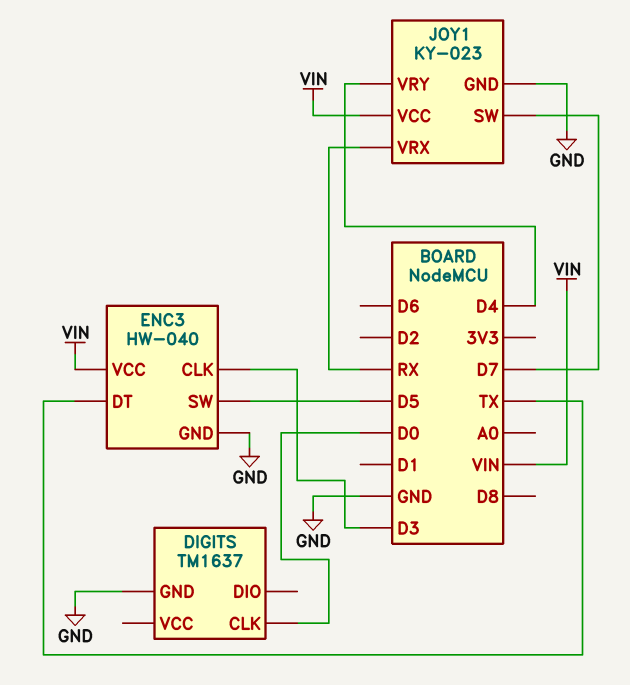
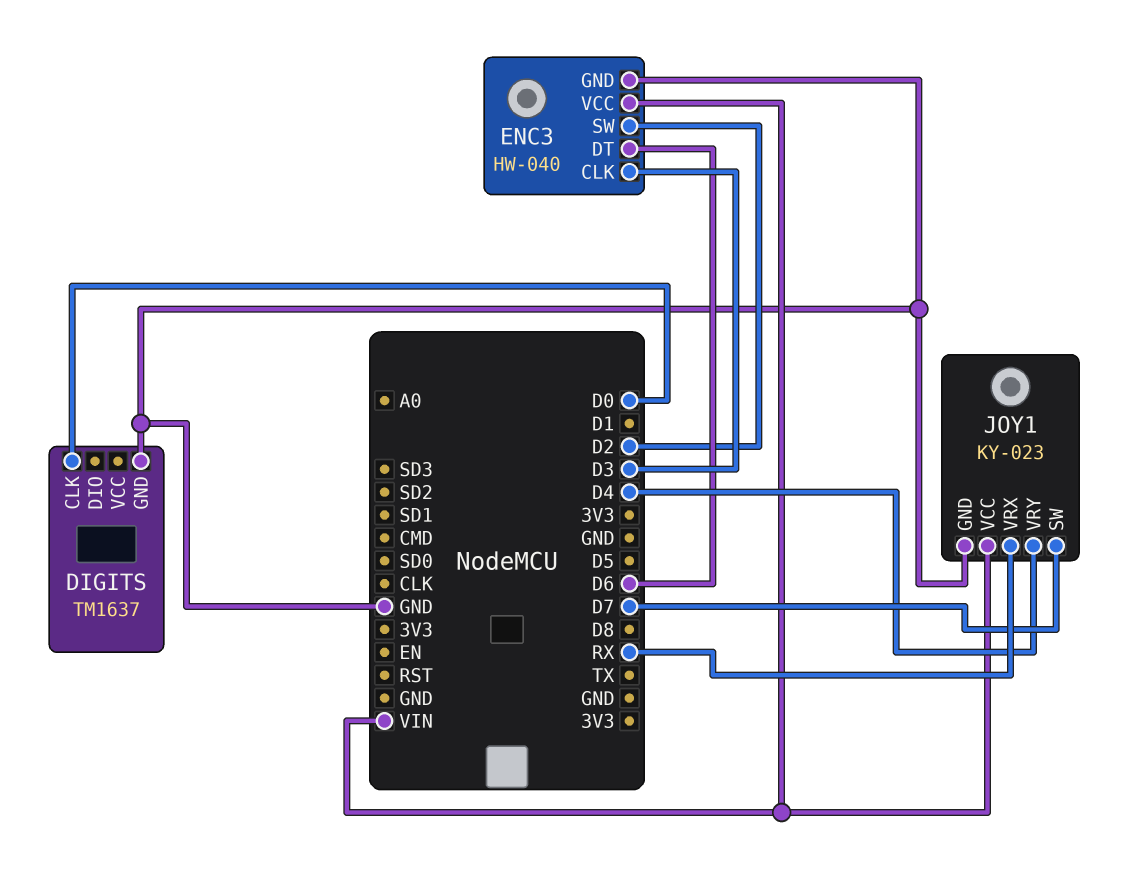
ENC3 pin DT: TX -> D6
ENC3 pin SW: D5 -> D2

